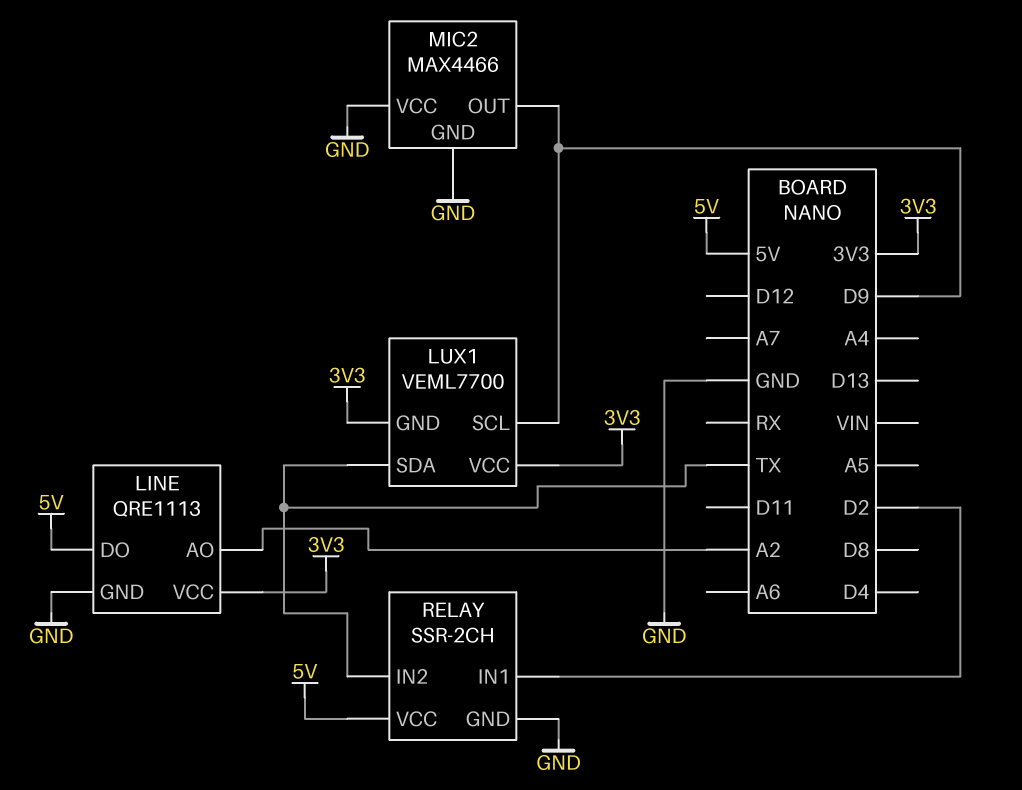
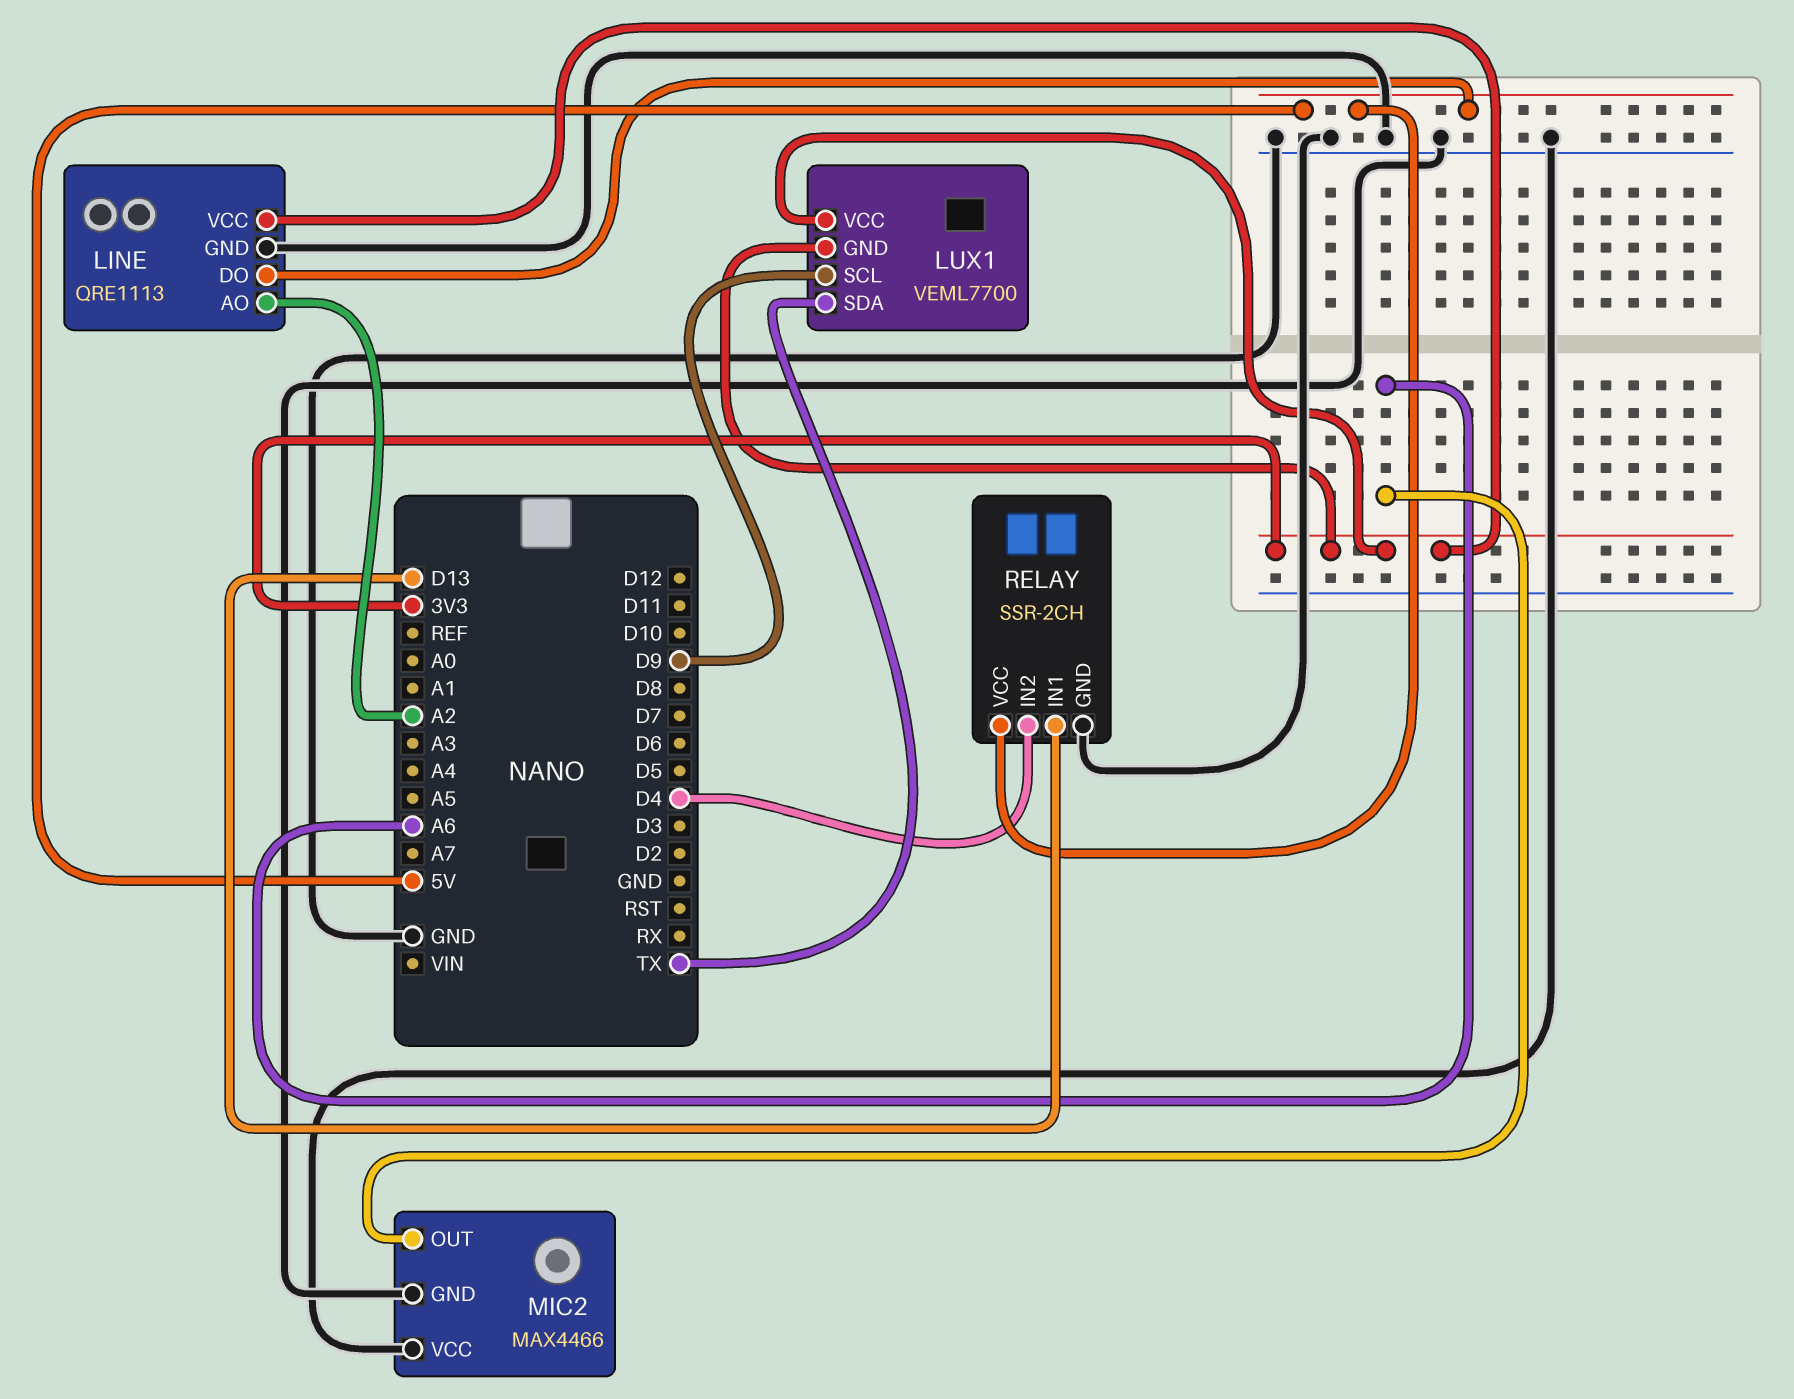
MIC2 pin OUT: D9 -> A6
RELAY pin IN1: D2 -> D13
RELAY pin IN2: TX -> D4

